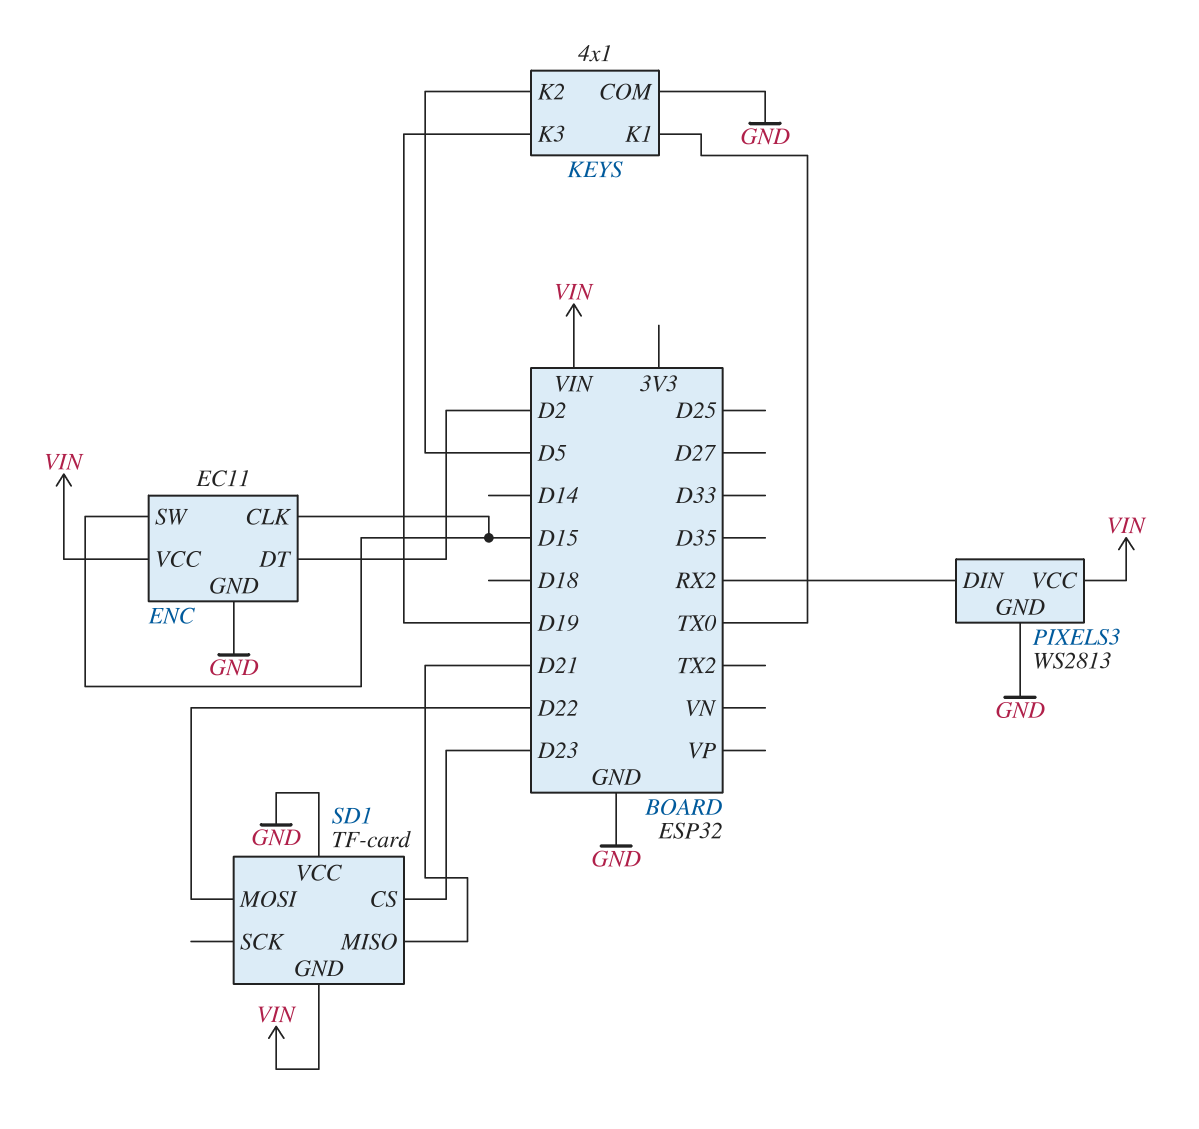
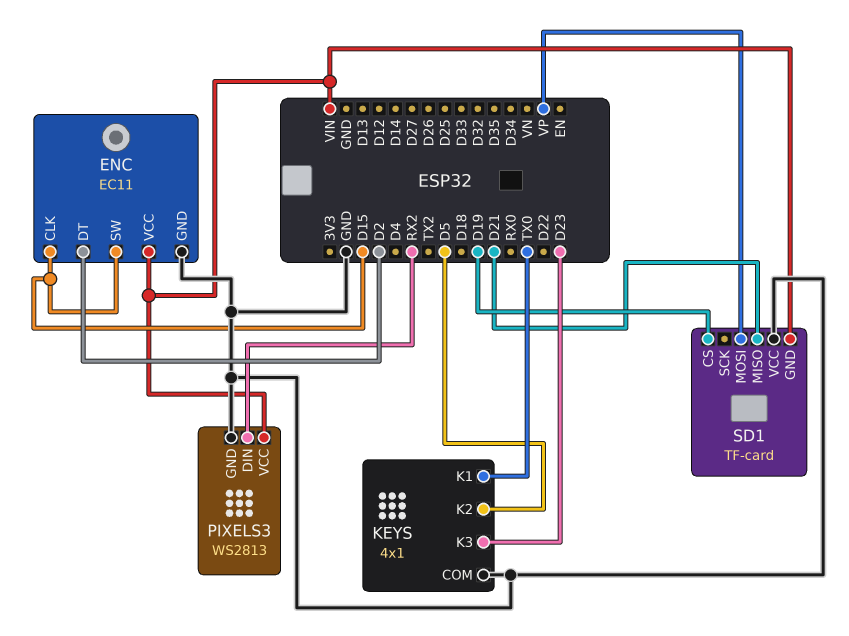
KEYS pin K3: D19 -> D23
SD1 pin CS: D23 -> D19
SD1 pin MOSI: D22 -> VP

